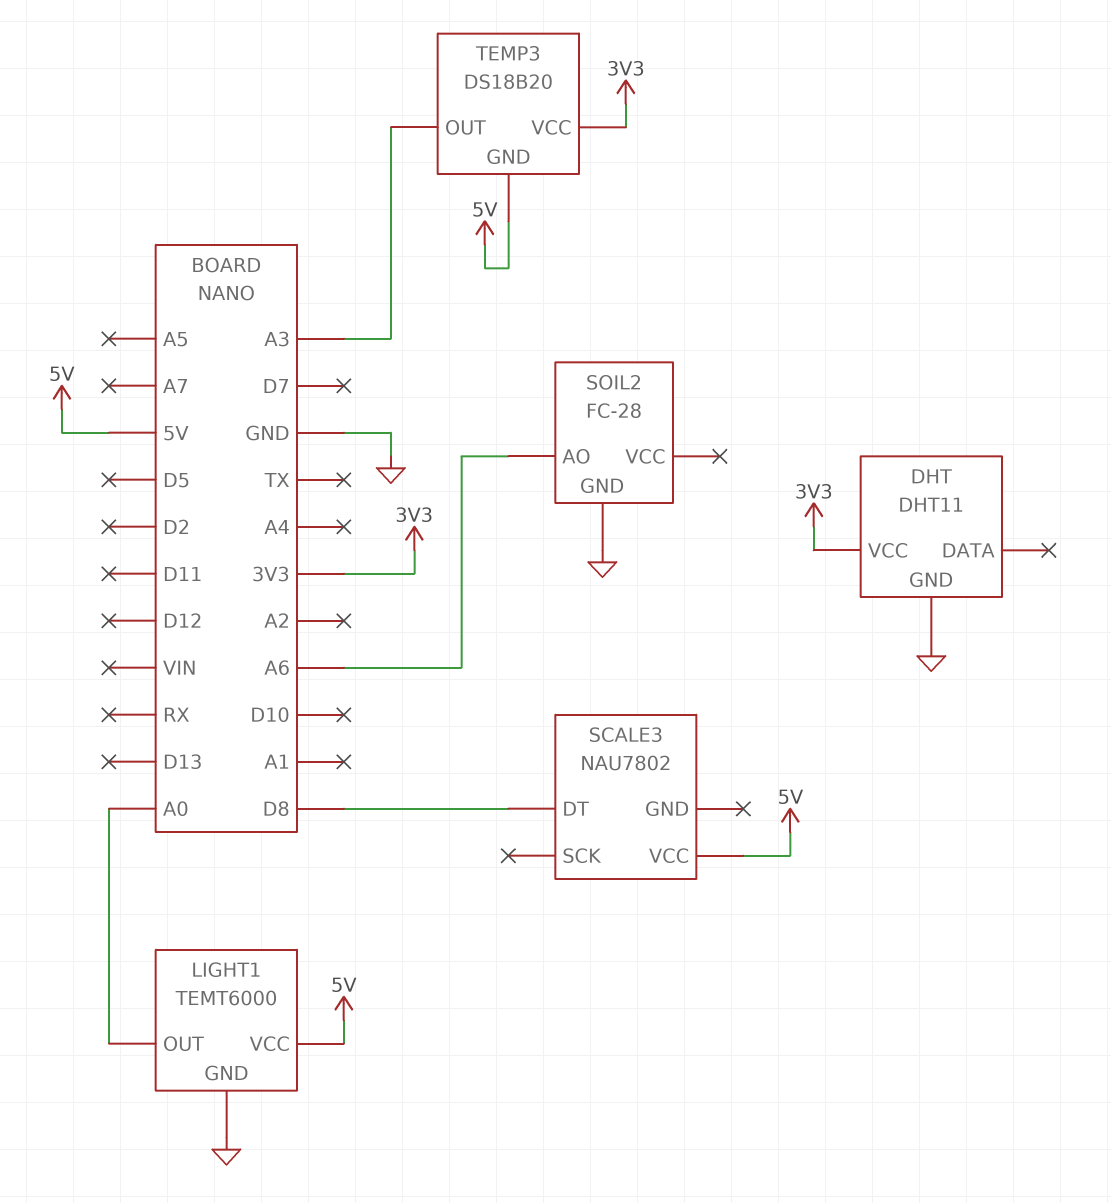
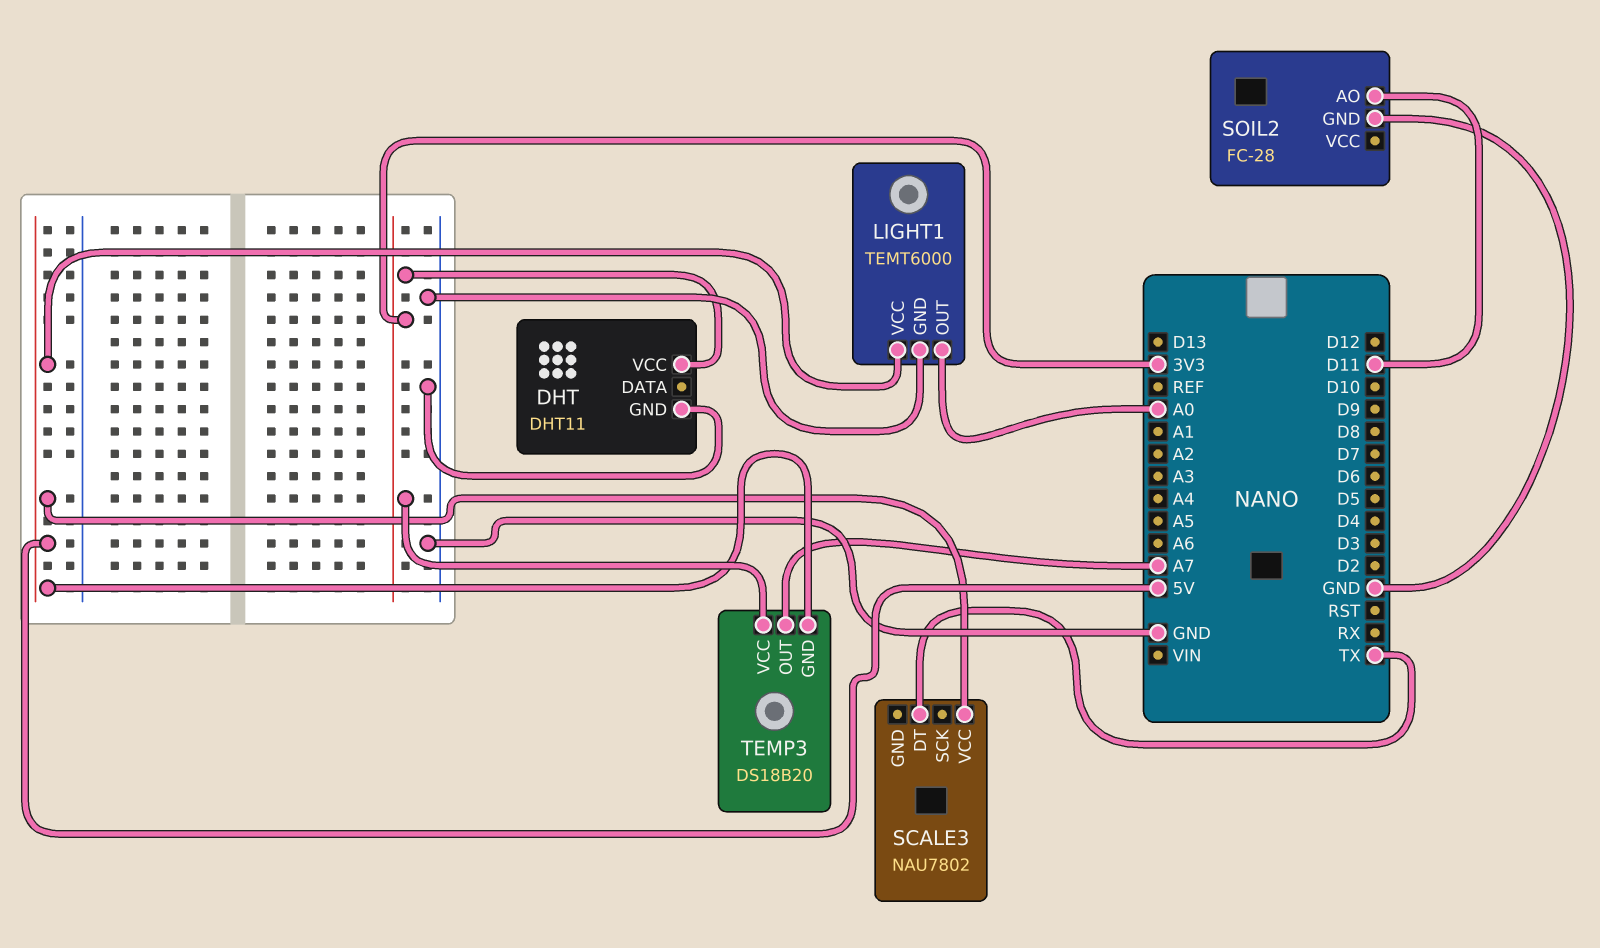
SCALE3 pin DT: D8 -> TX
SOIL2 pin AO: A6 -> D11
TEMP3 pin OUT: A3 -> A7

